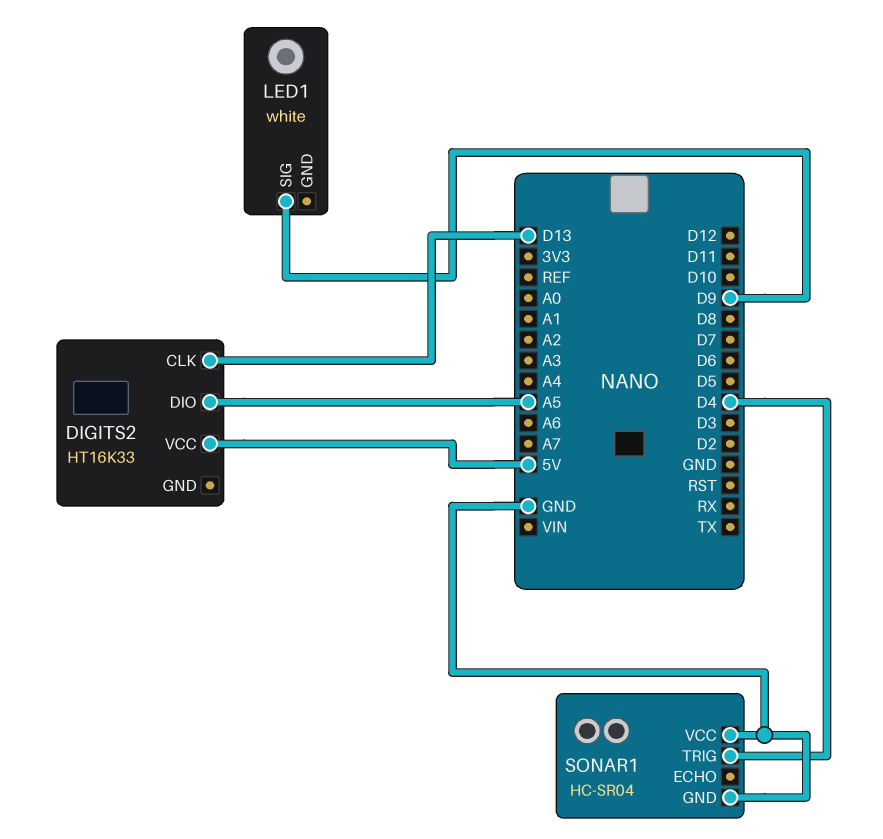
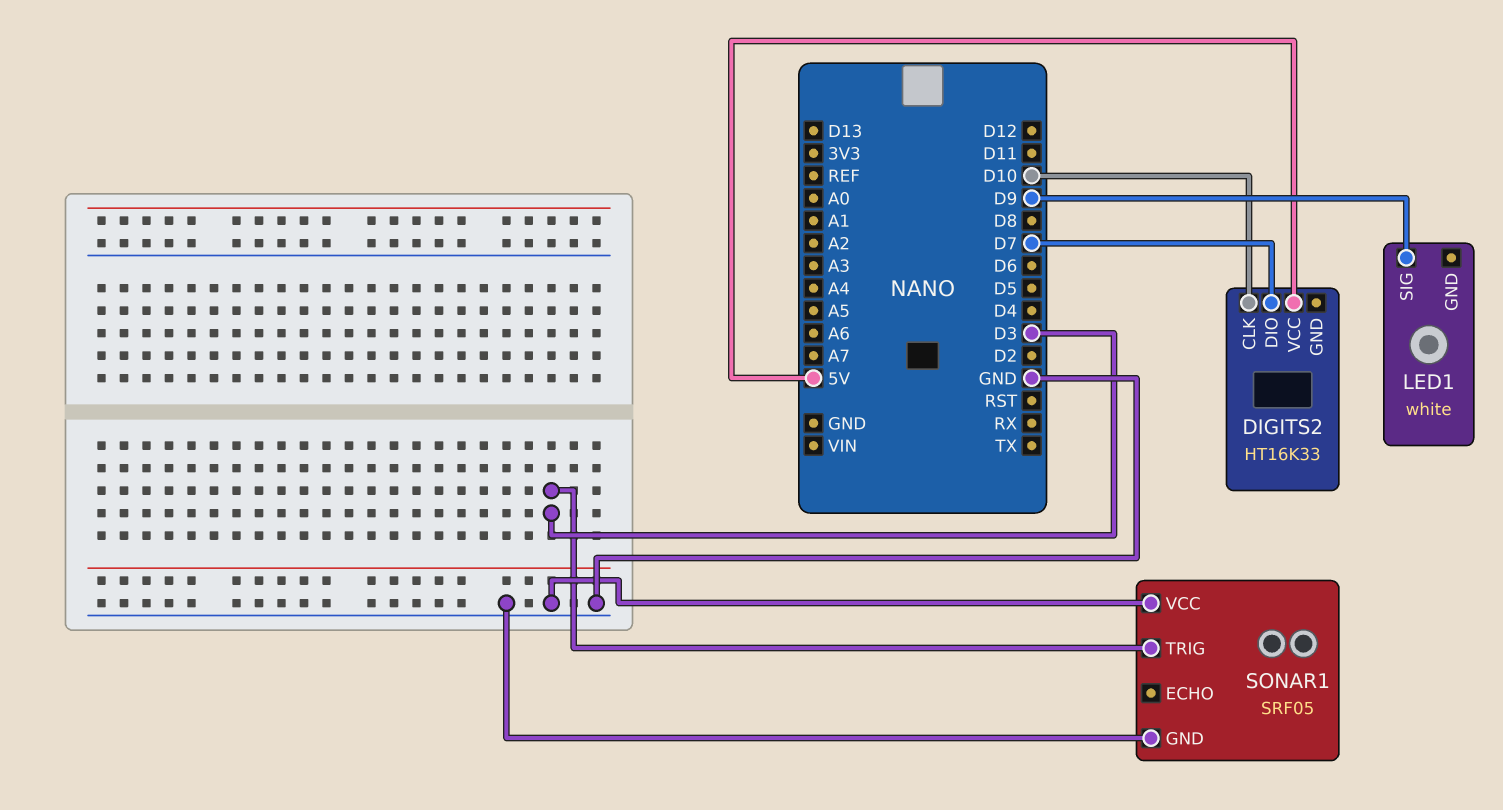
DIGITS2 pin CLK: D13 -> D10
DIGITS2 pin DIO: A5 -> D7
SONAR1: HC-SR04 -> SRF05
SONAR1 pin TRIG: D4 -> D3

